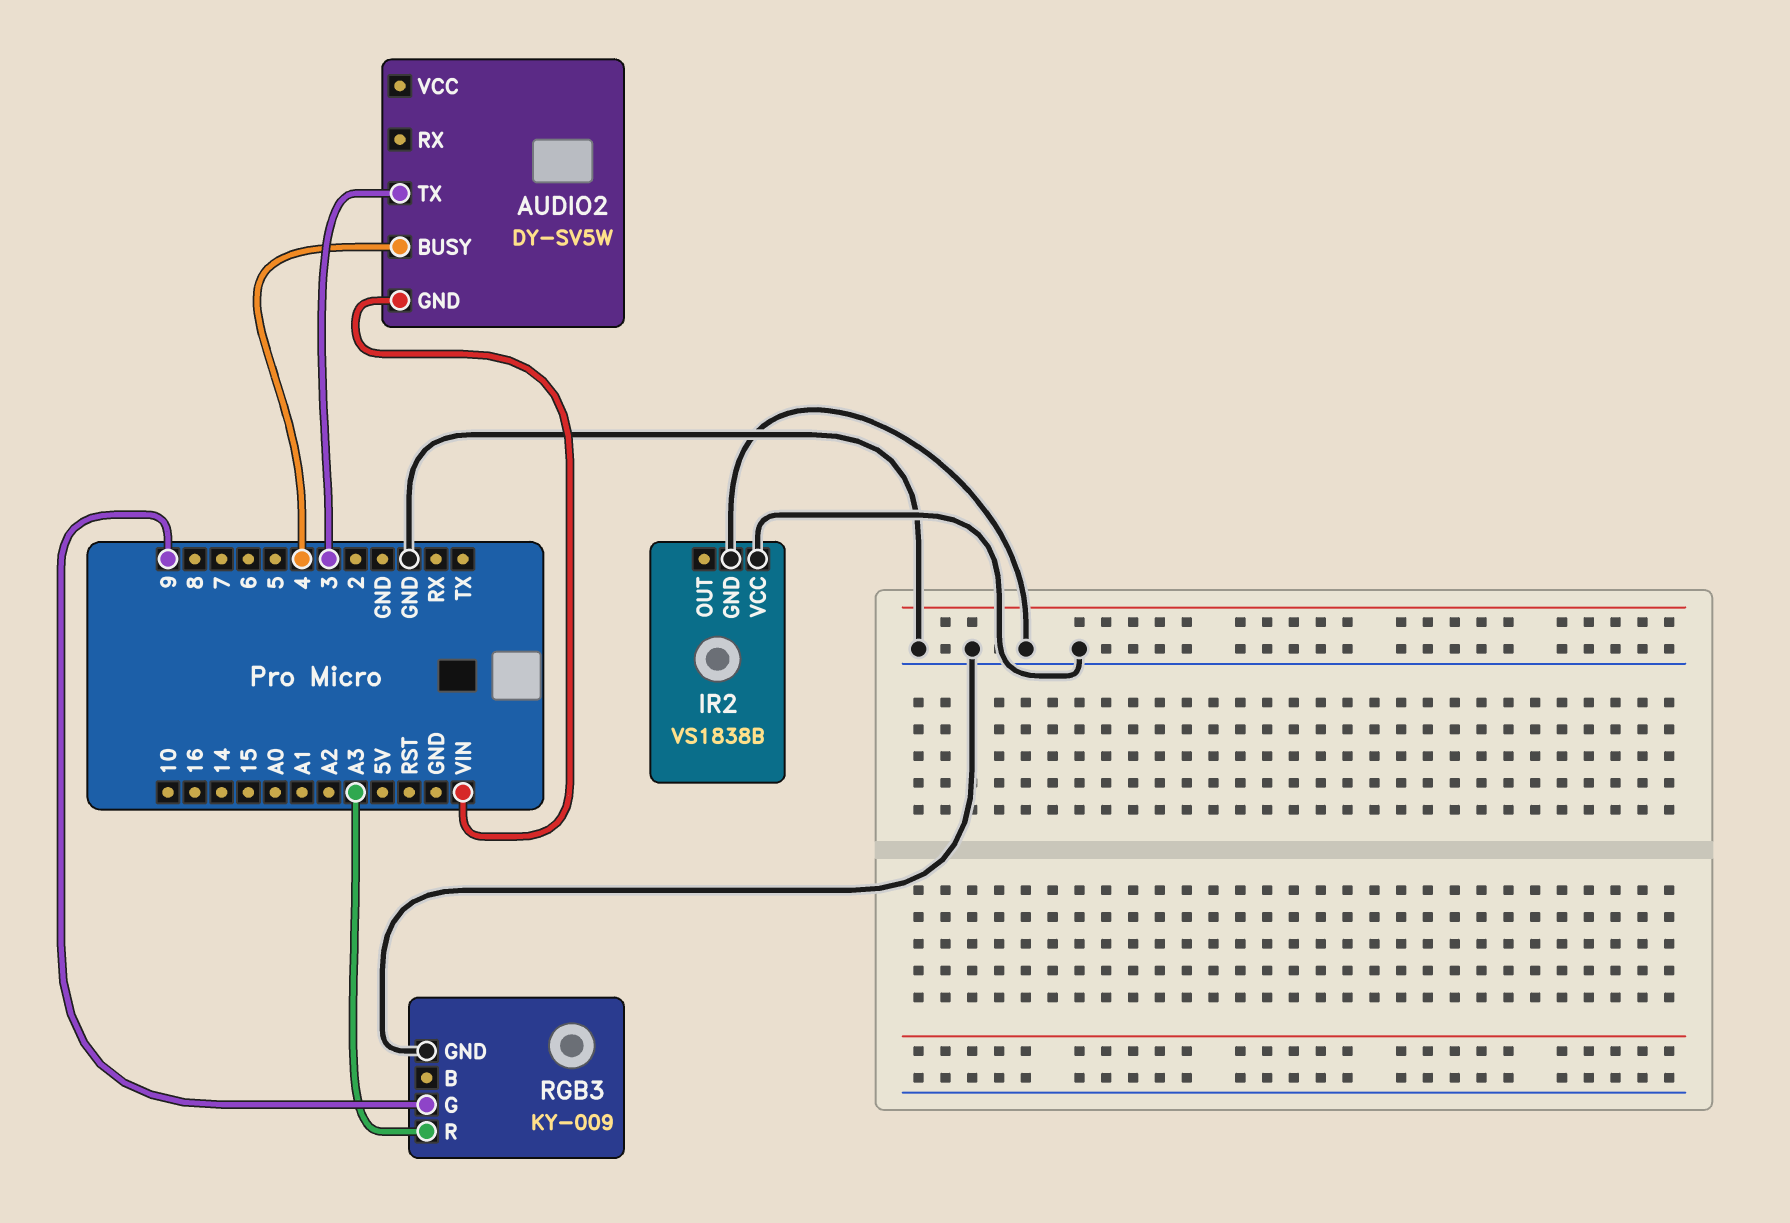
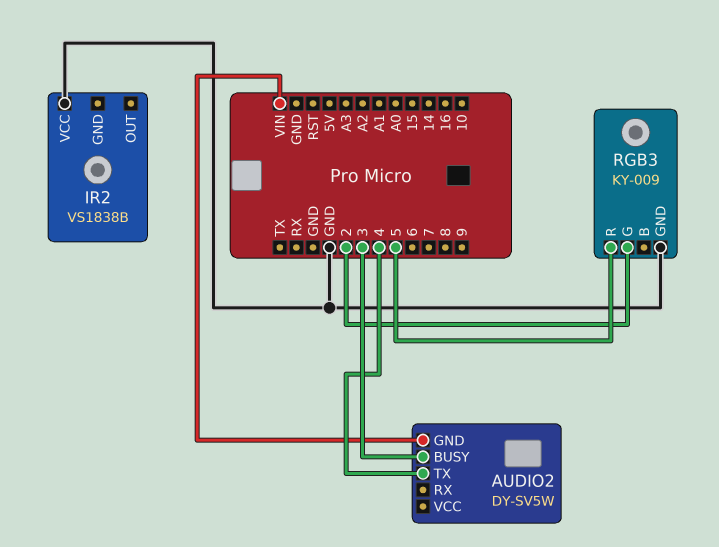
AUDIO2 pin BUSY: 4 -> 3
AUDIO2 pin TX: 3 -> 4
IR2 pin GND: GND -> none
RGB3 pin G: 9 -> 2
RGB3 pin R: A3 -> 5

